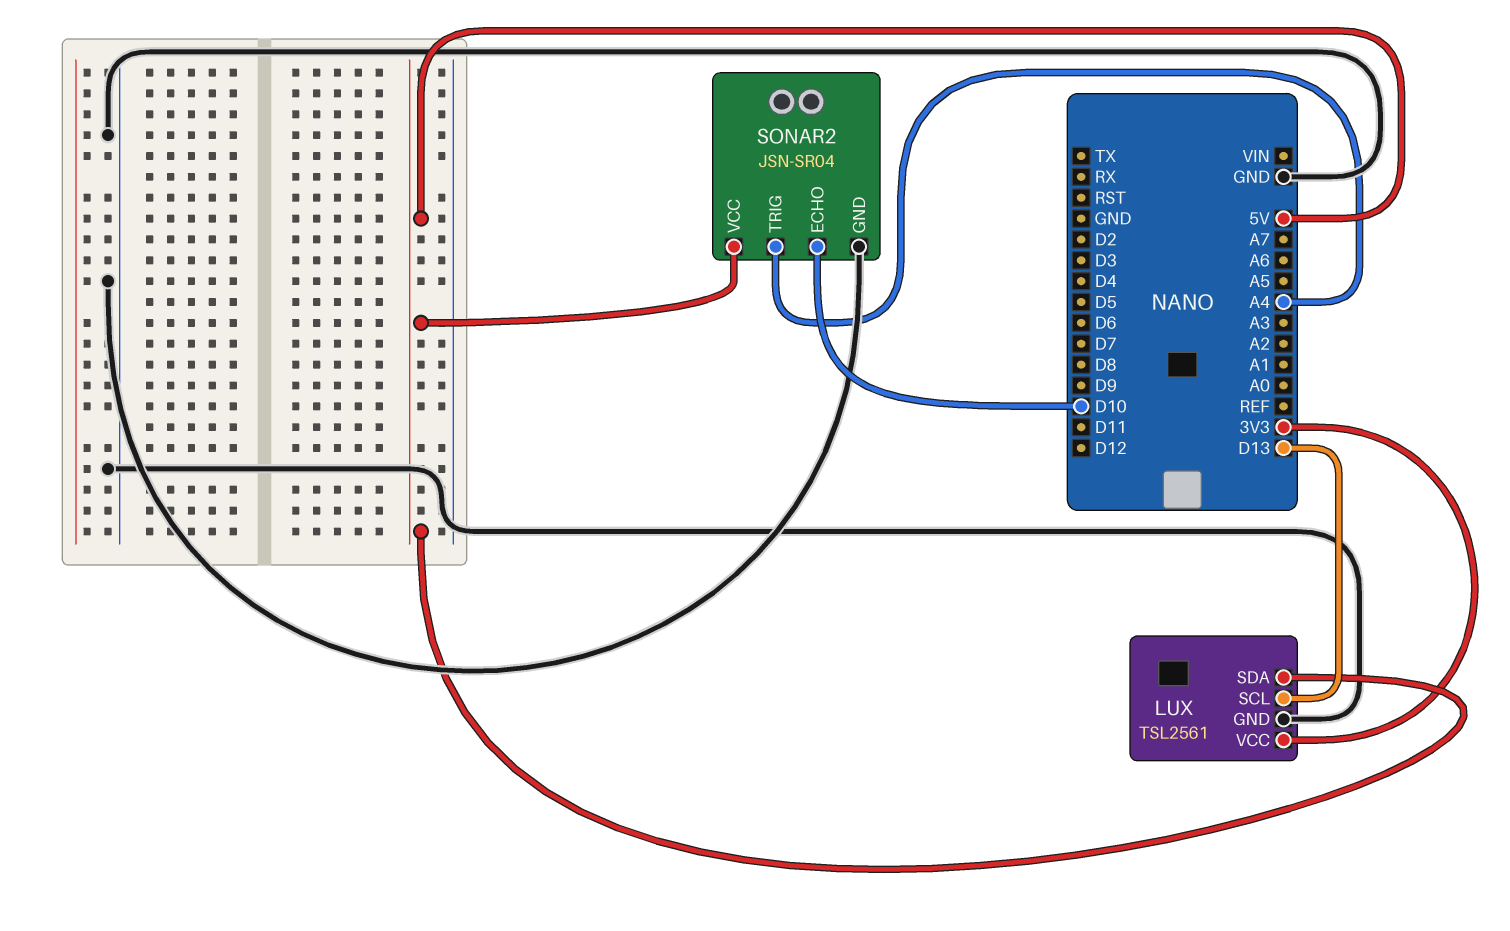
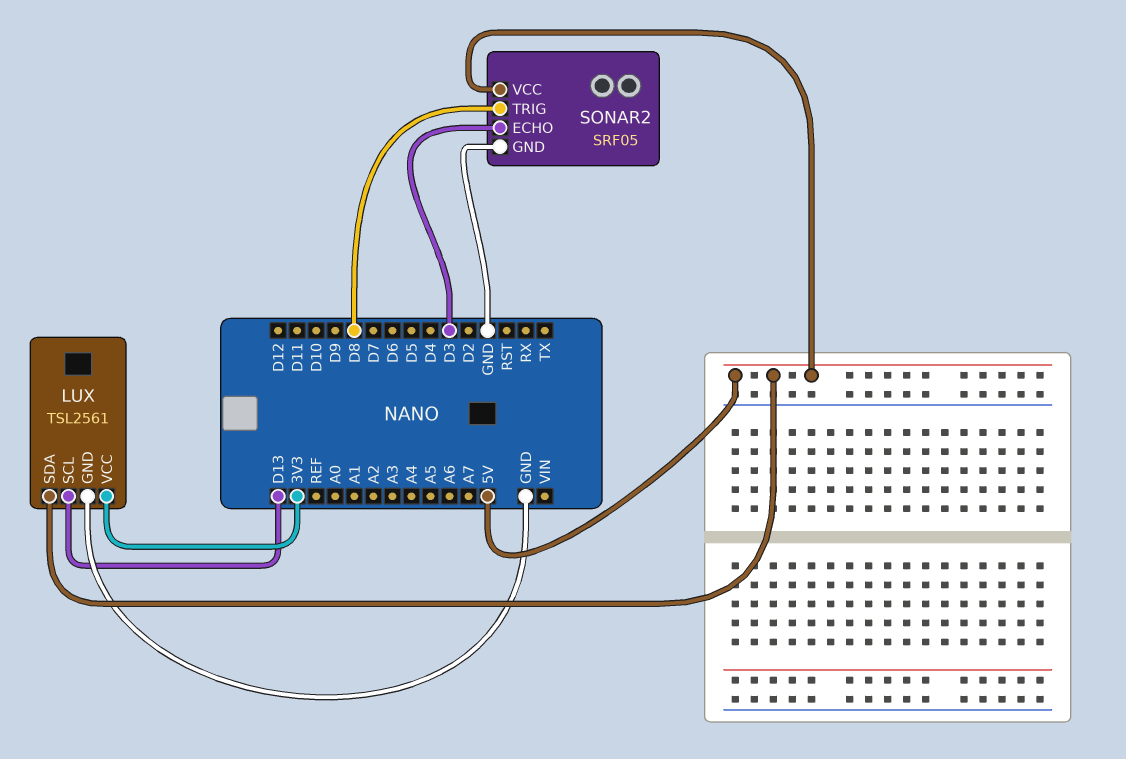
SONAR2: JSN-SR04 -> SRF05
SONAR2 pin ECHO: D10 -> D3
SONAR2 pin TRIG: A4 -> D8

